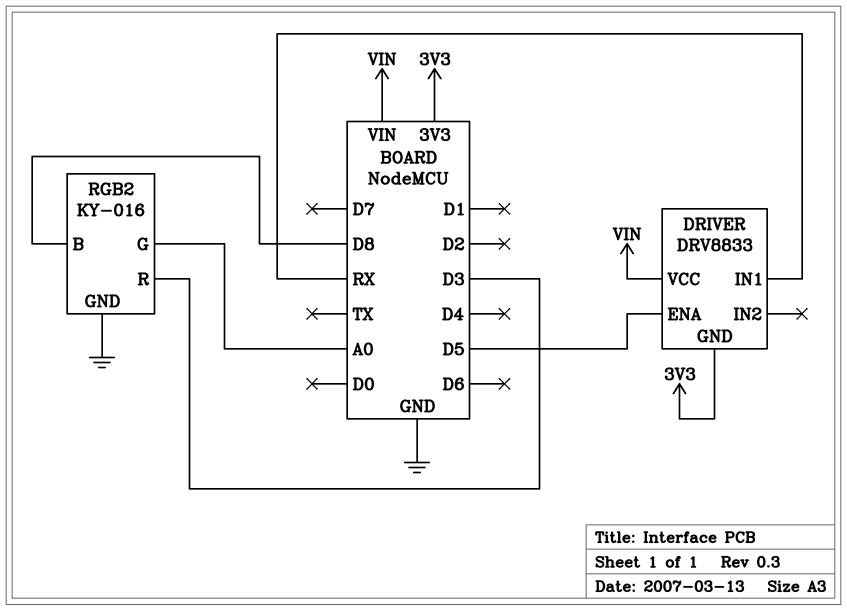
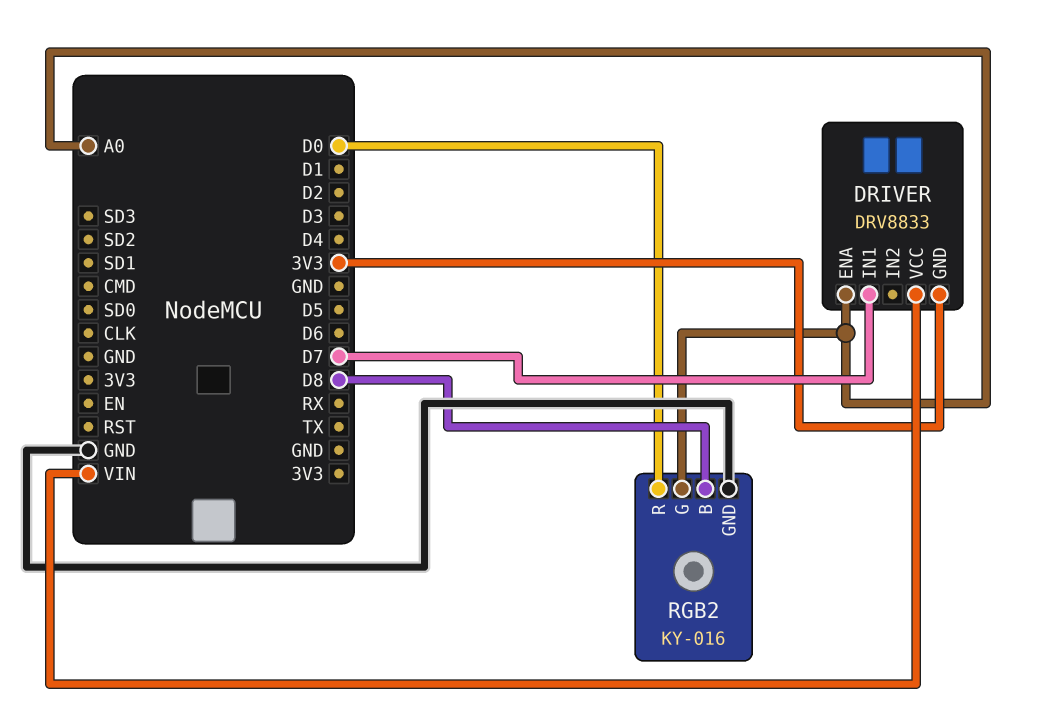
DRIVER pin ENA: D5 -> A0
DRIVER pin IN1: RX -> D7
RGB2 pin R: D3 -> D0

